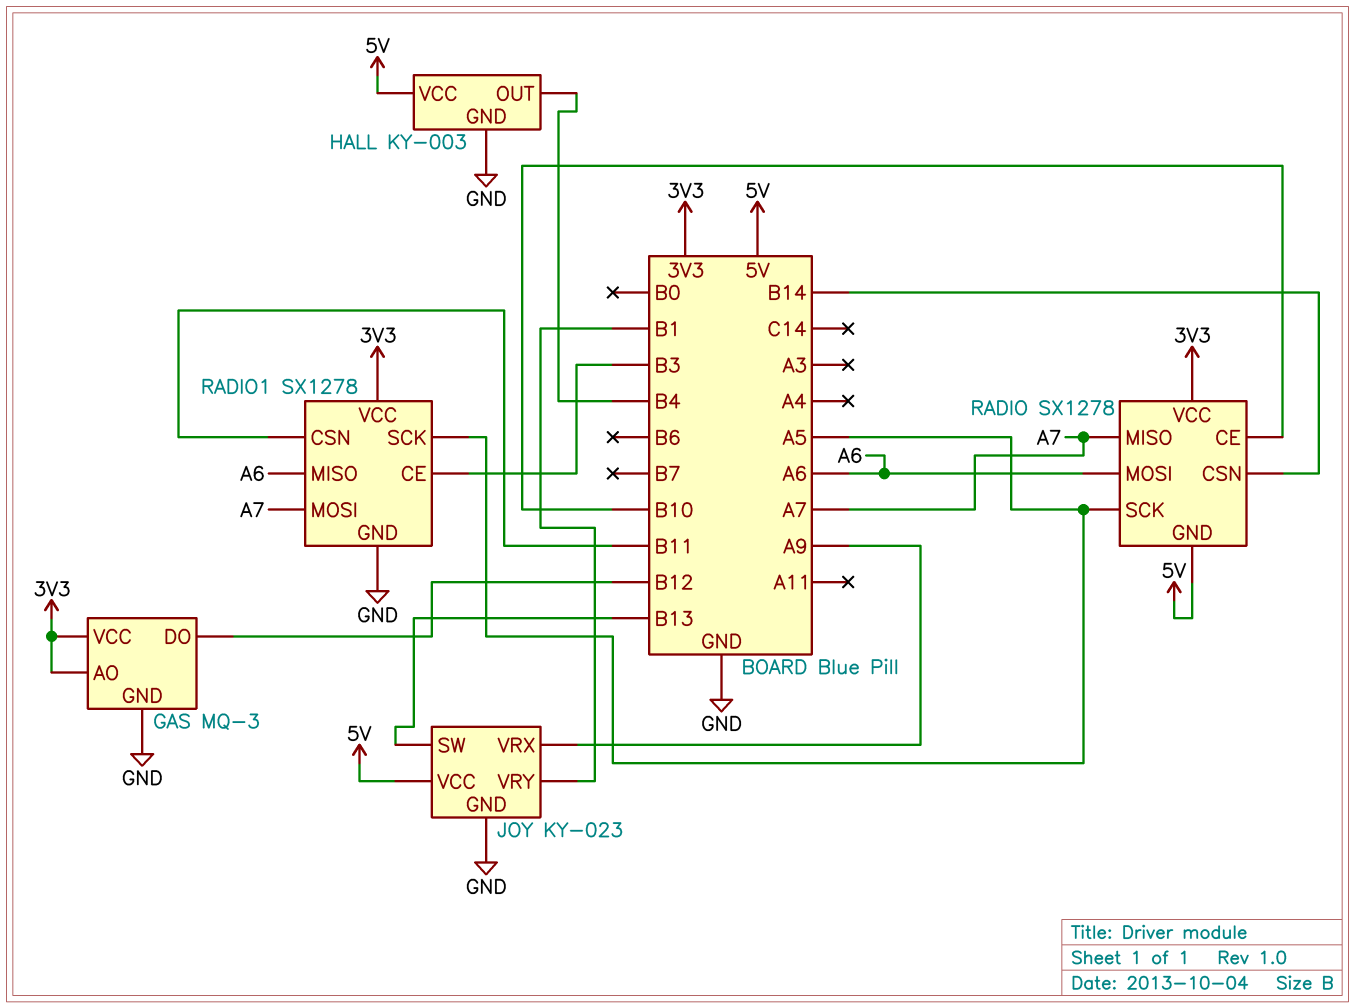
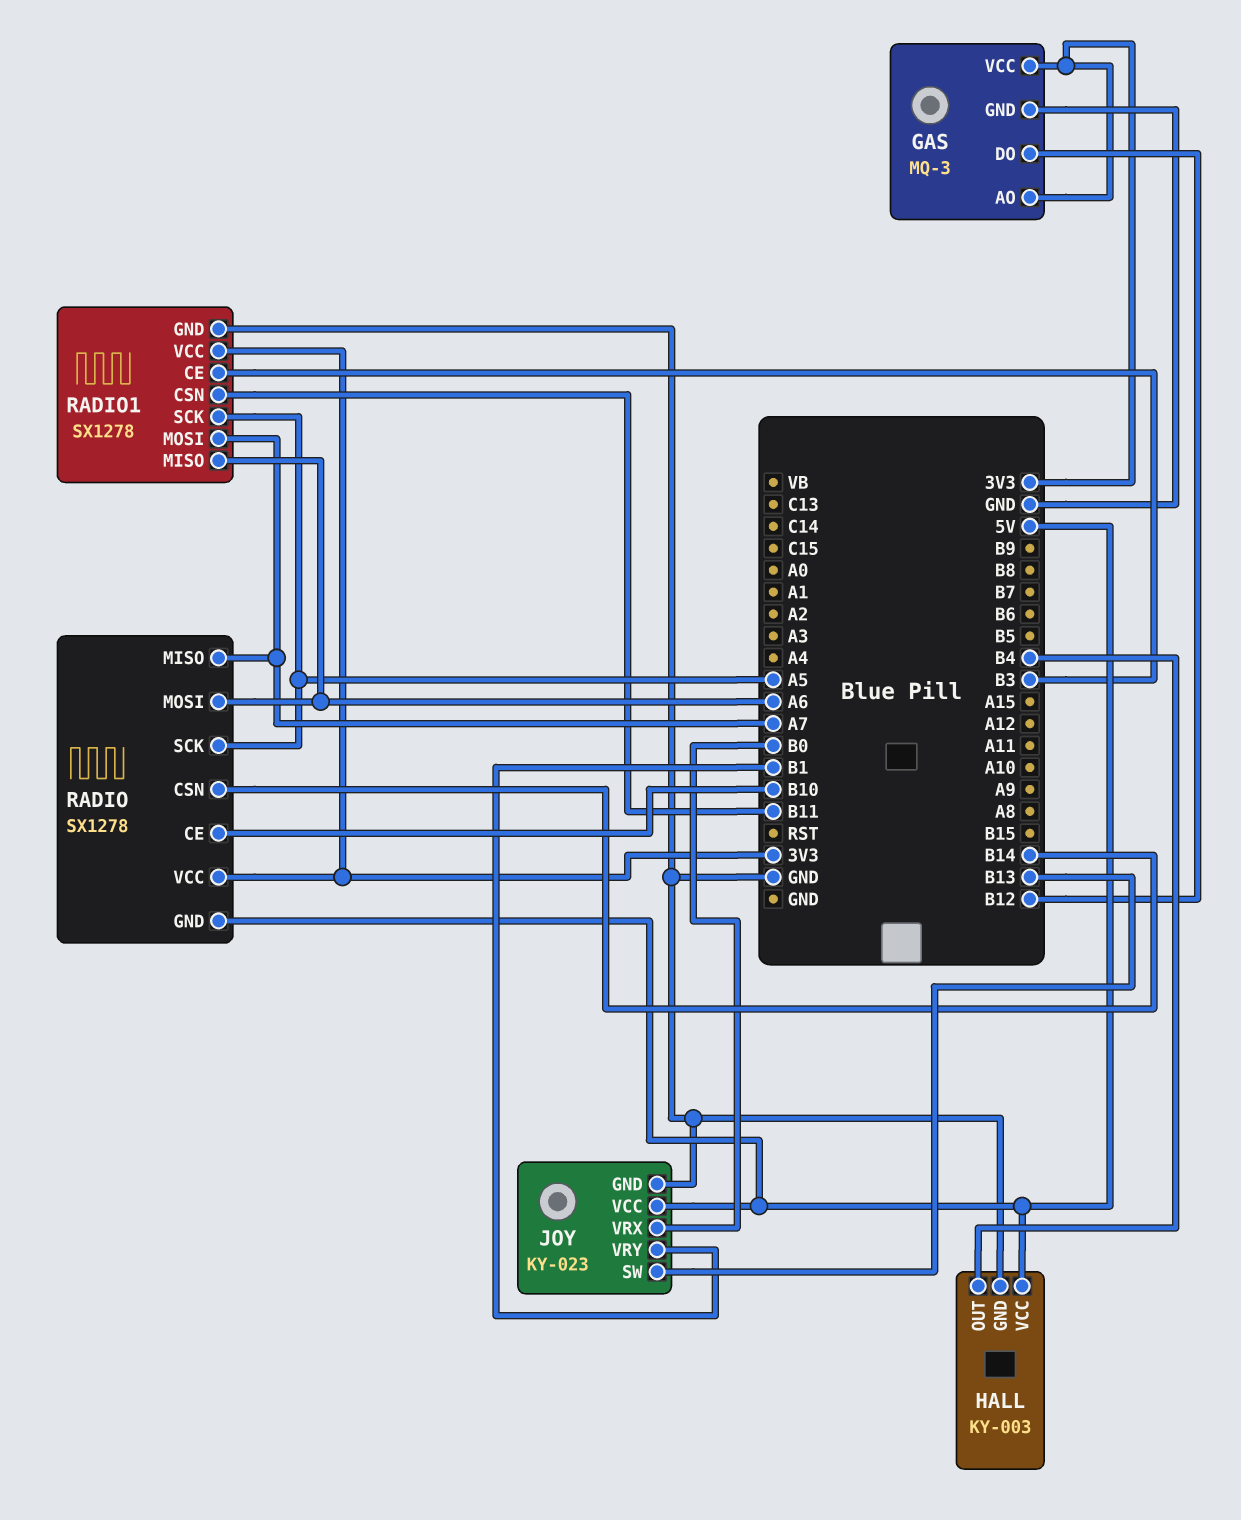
JOY pin VRX: A9 -> B0

